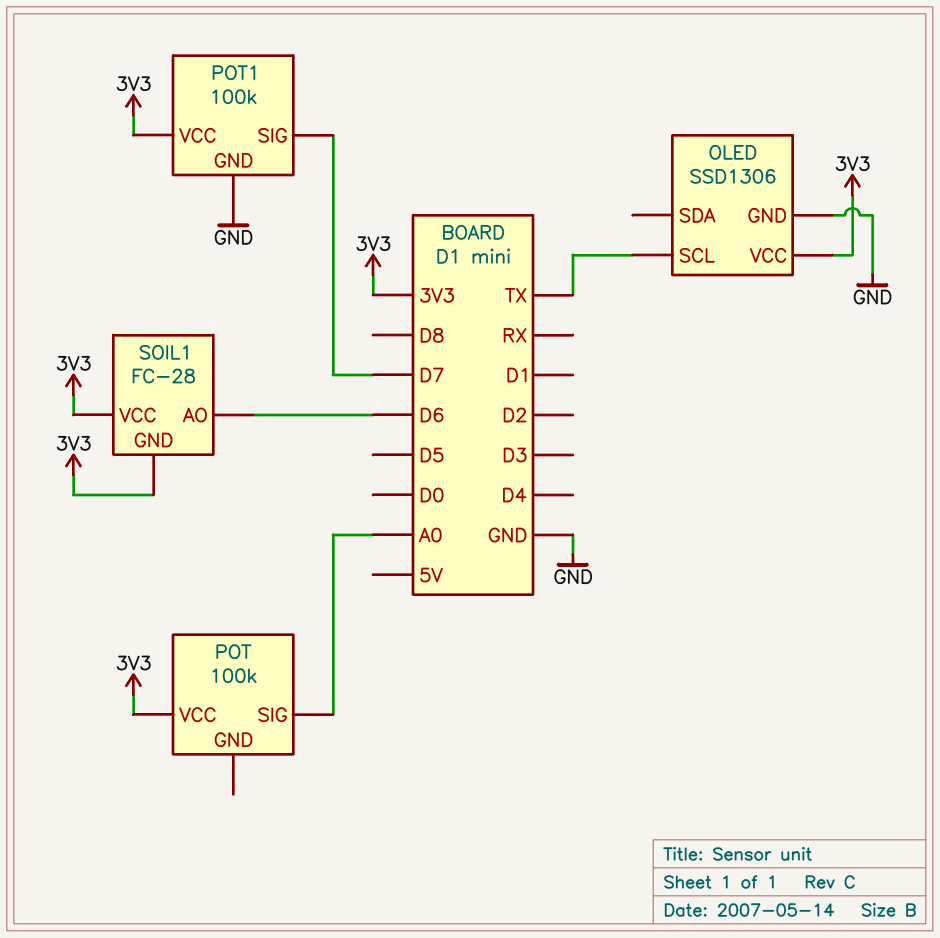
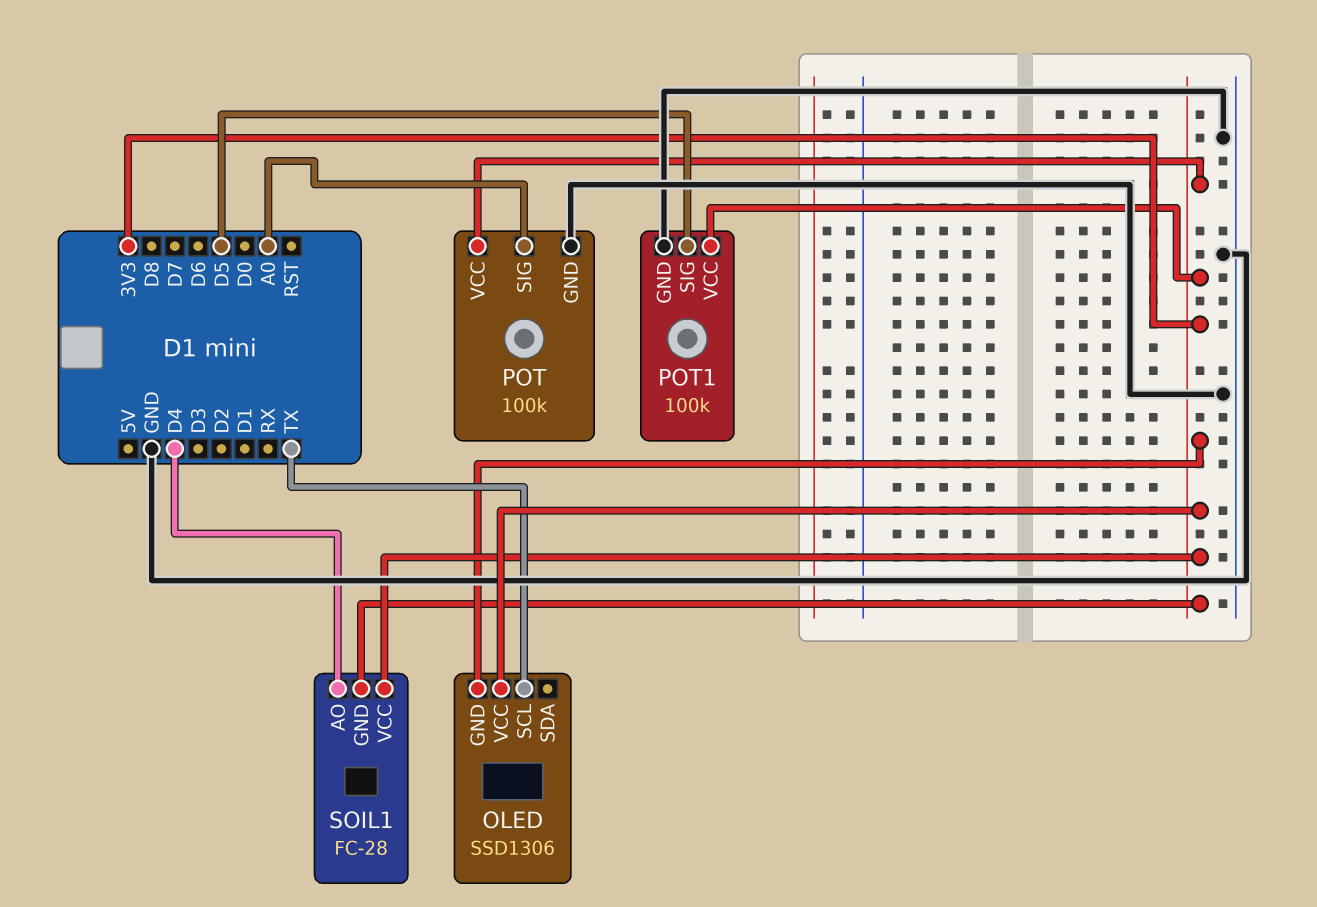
OLED pin GND: GND -> 3V3
POT pin GND: none -> GND
POT1 pin SIG: D7 -> D5
SOIL1 pin AO: D6 -> D4

